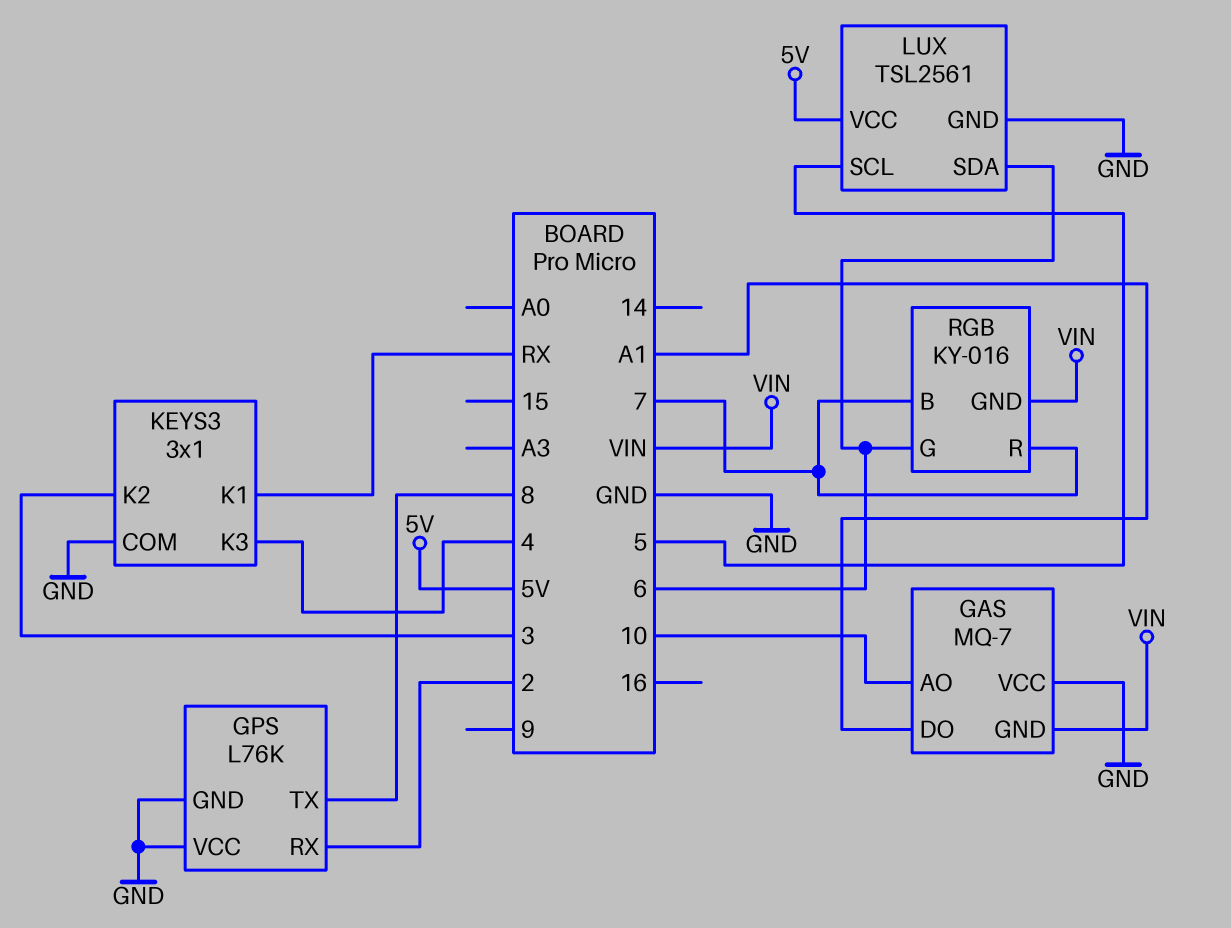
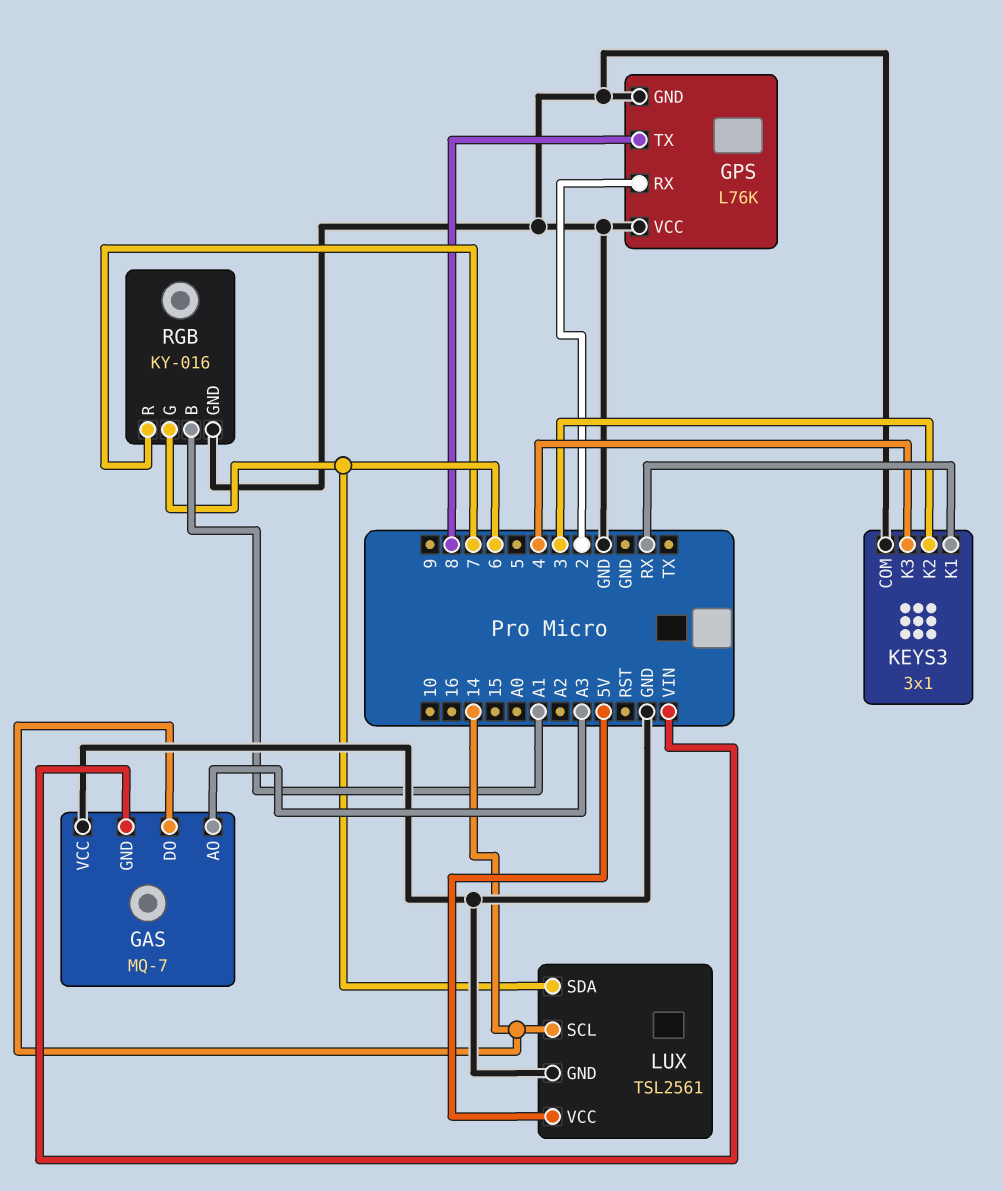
GAS pin AO: 10 -> A3
GAS pin DO: A1 -> 14
LUX pin SCL: 5 -> 14
RGB pin B: 7 -> A1
RGB pin GND: VIN -> GND

